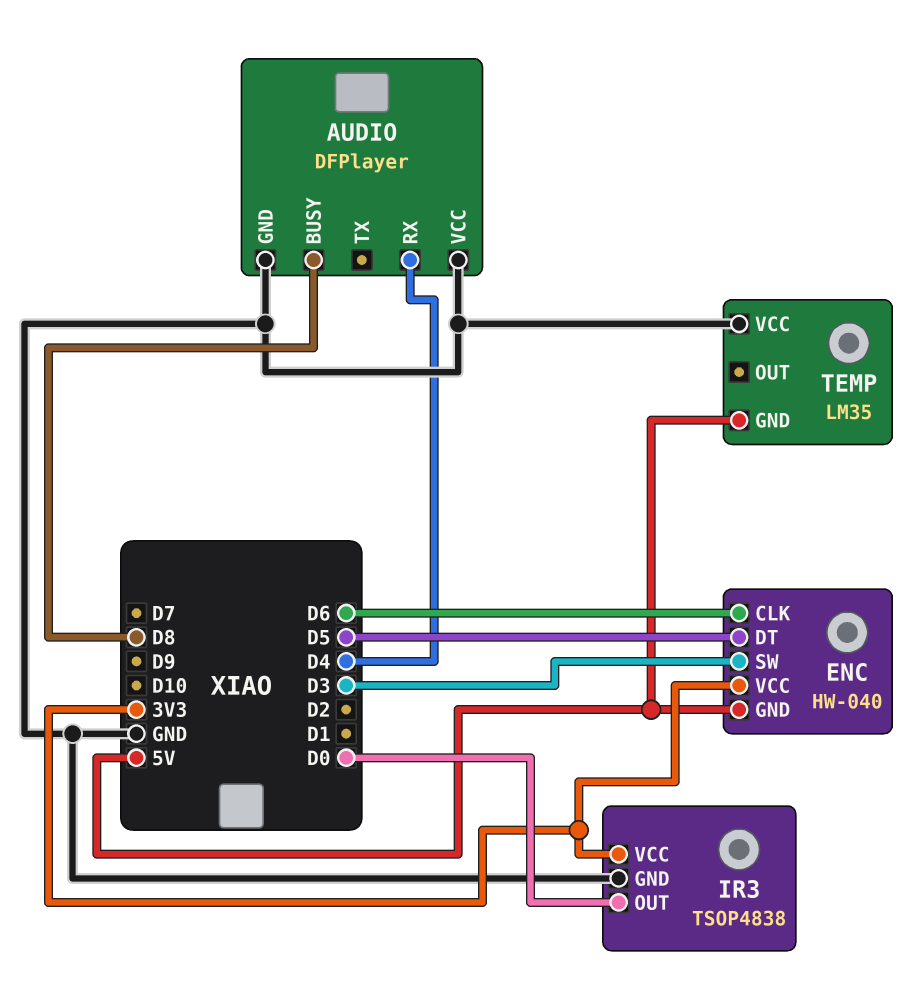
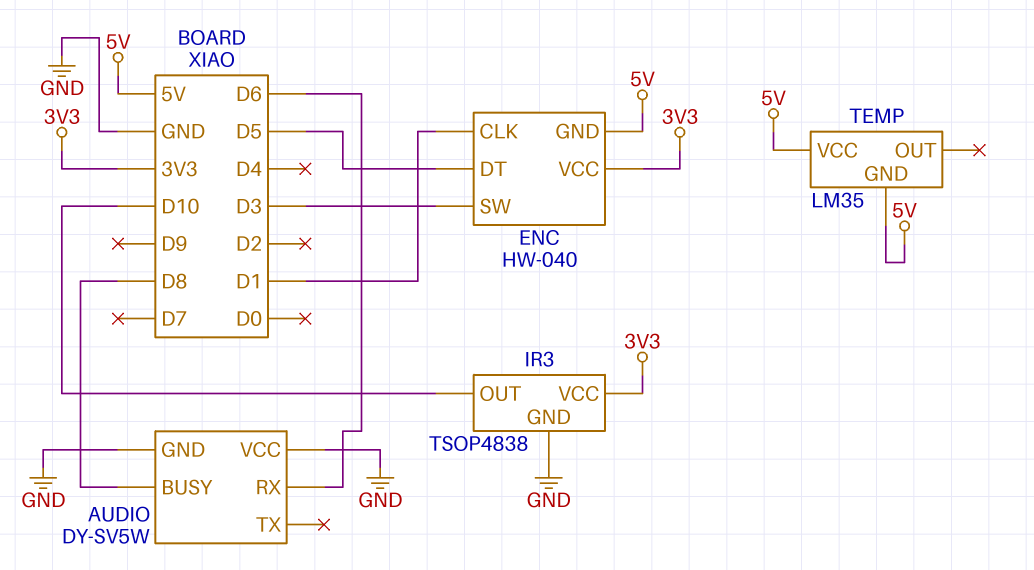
AUDIO: DFPlayer -> DY-SV5W
AUDIO pin RX: D4 -> D6
ENC pin CLK: D6 -> D1
IR3 pin OUT: D0 -> D10
TEMP pin VCC: GND -> 5V

